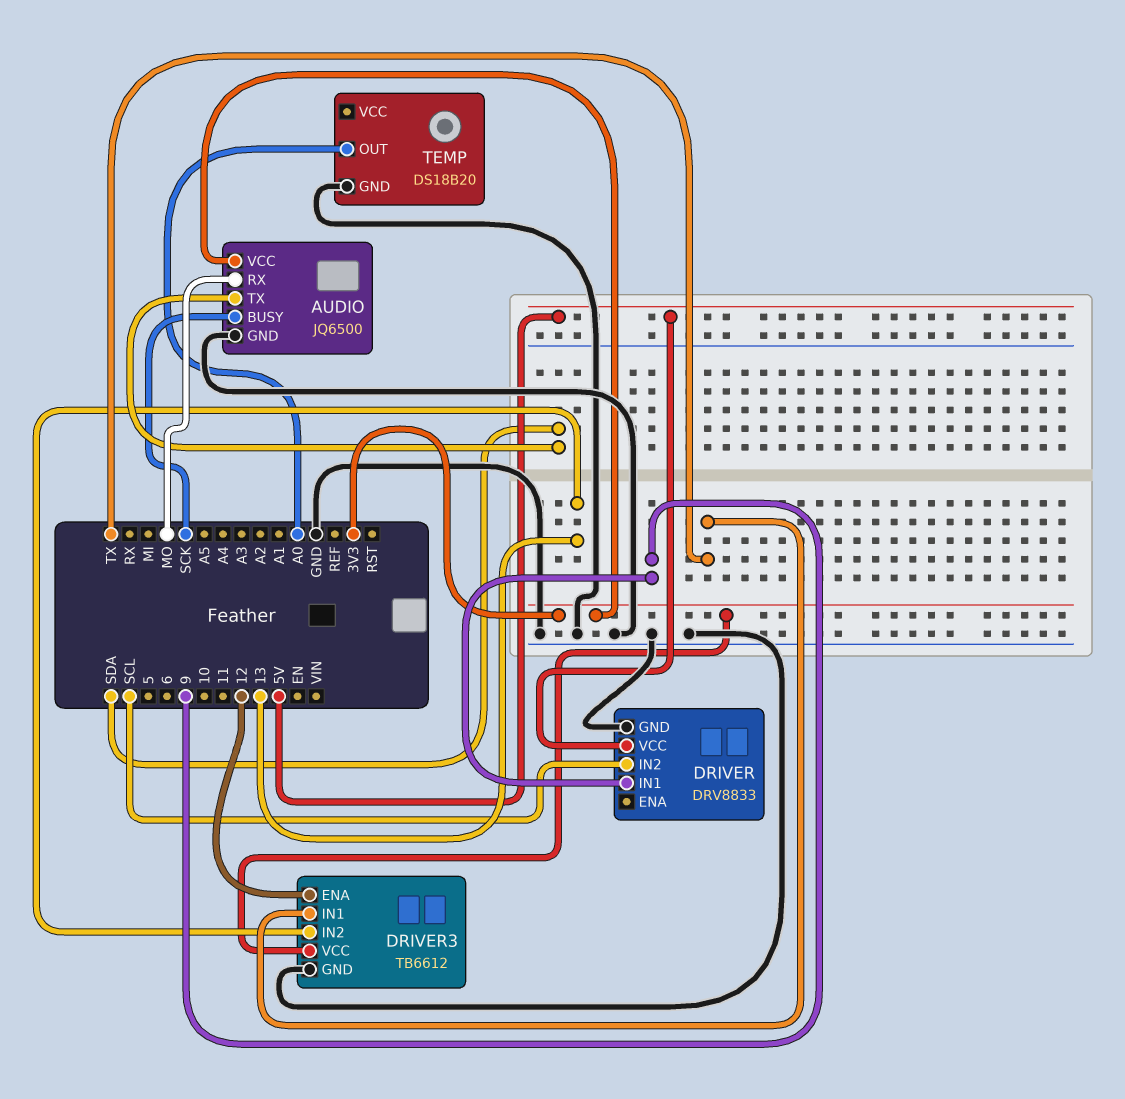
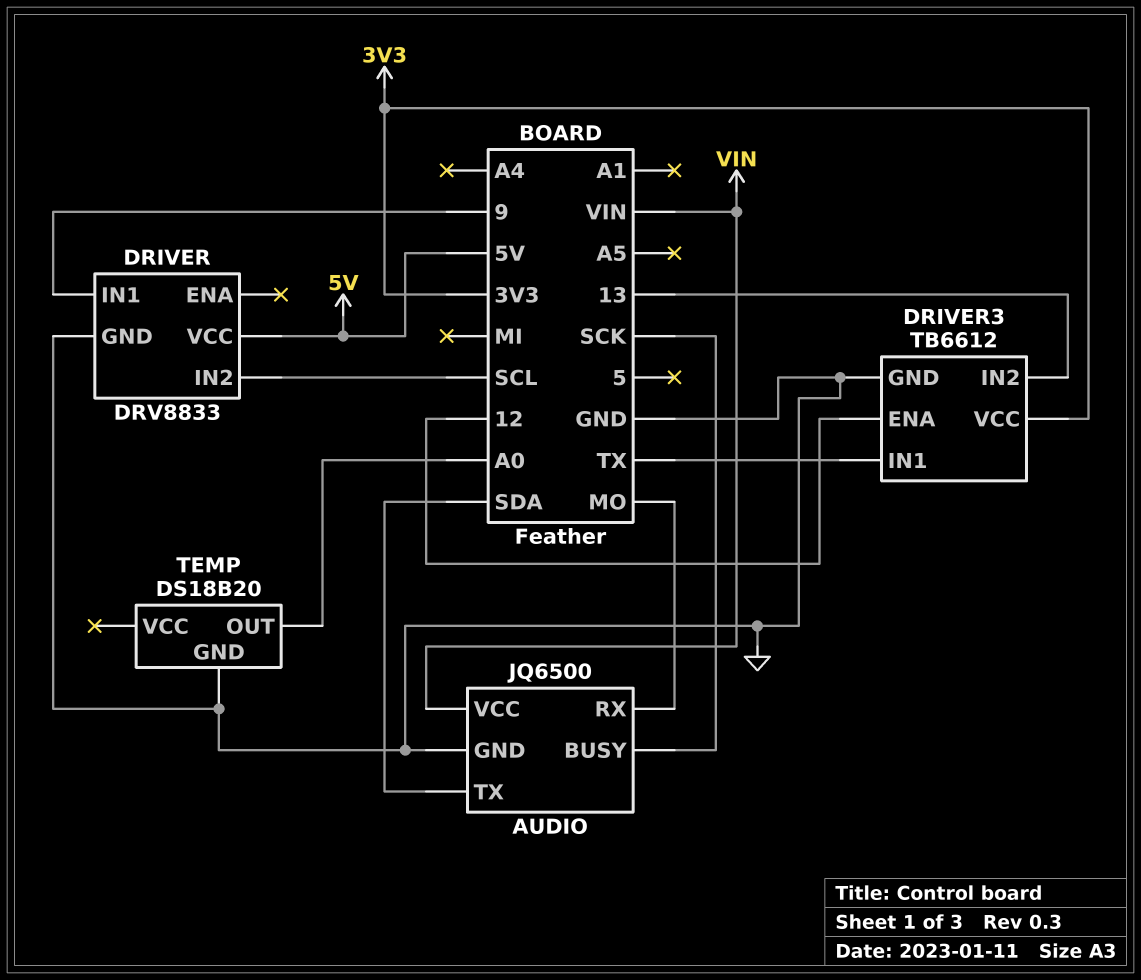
AUDIO pin VCC: 3V3 -> VIN

